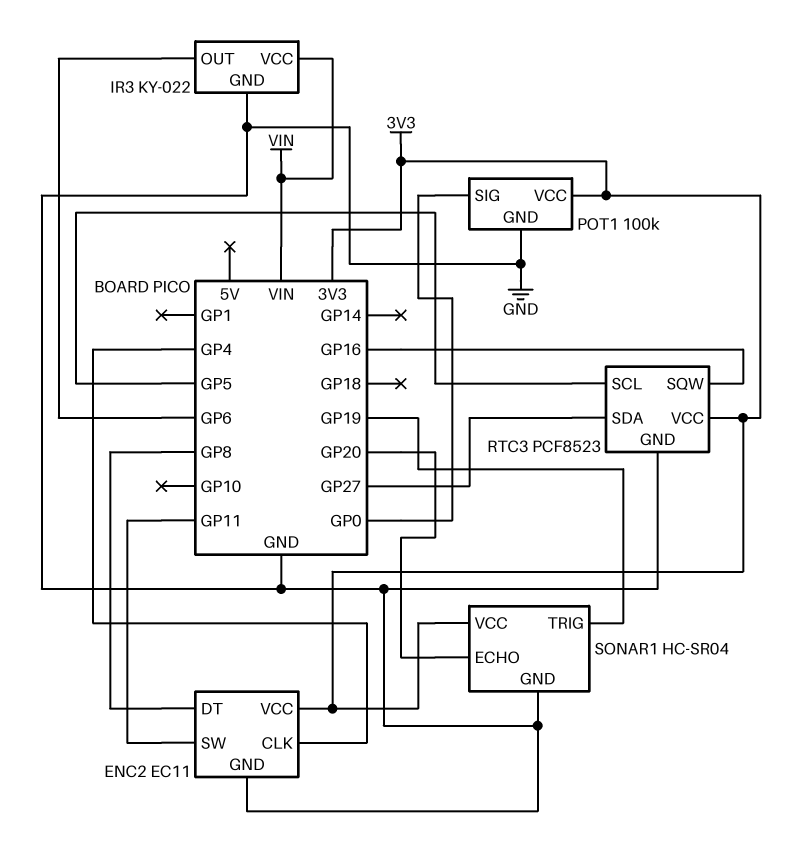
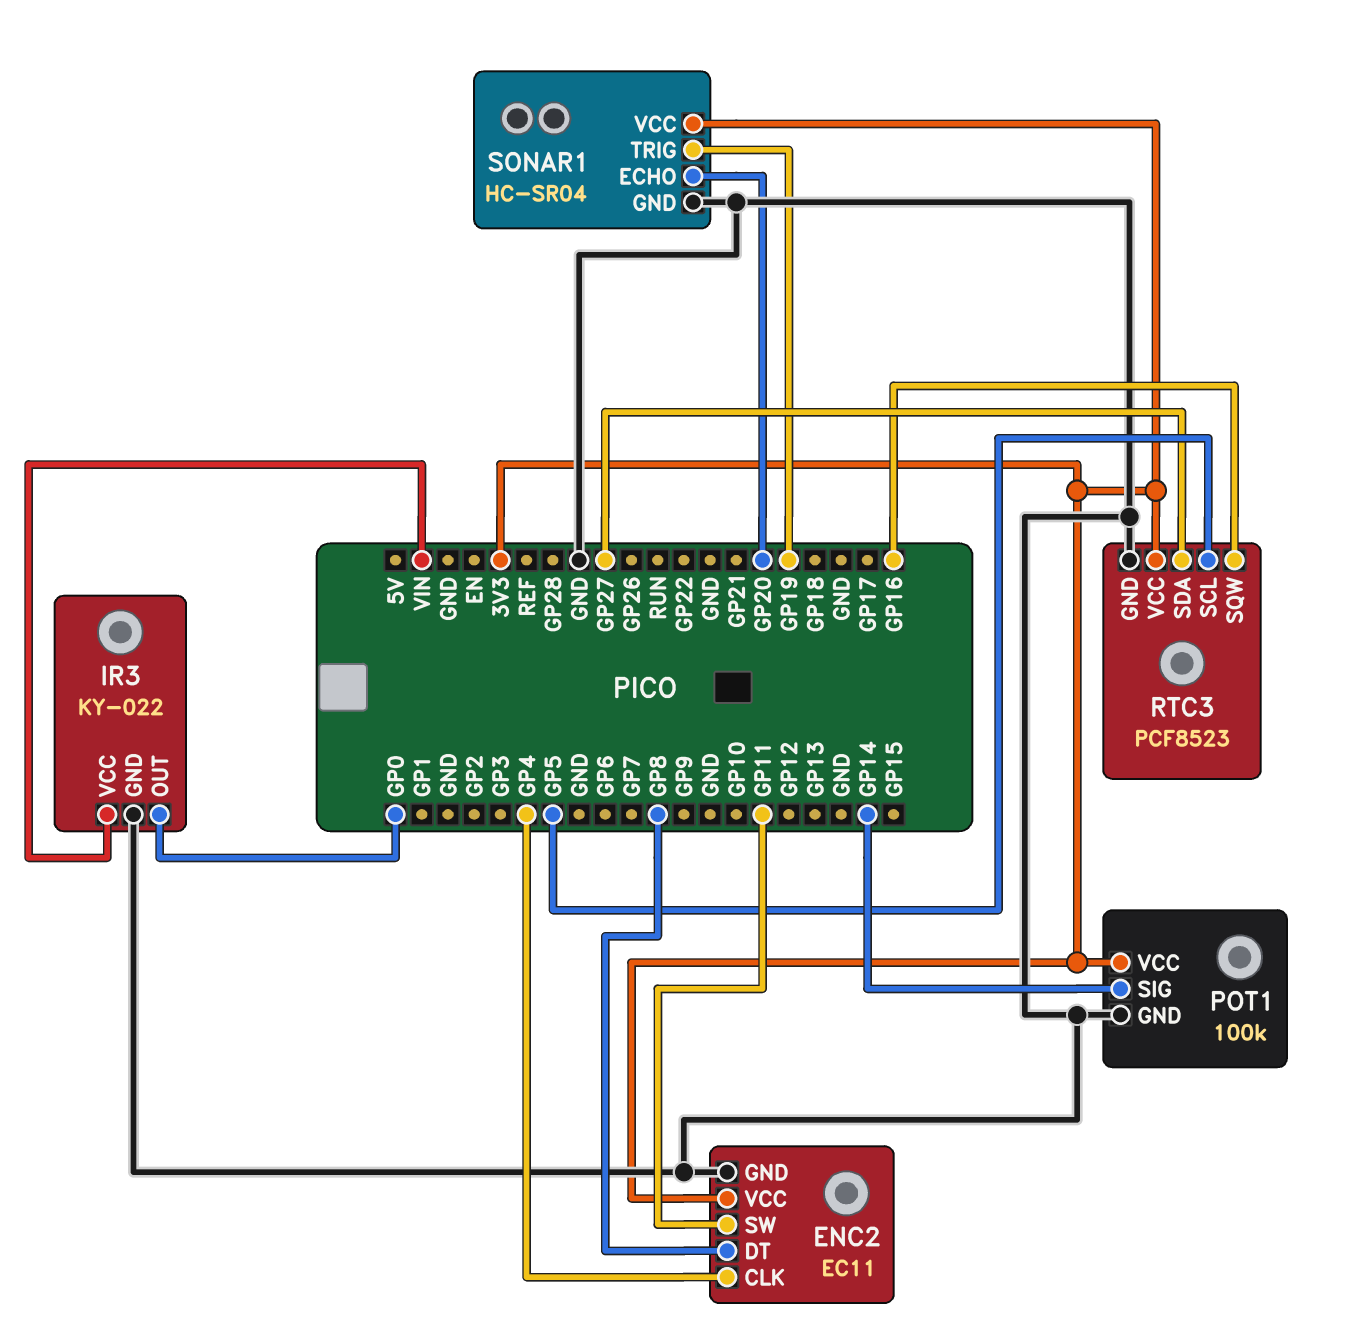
IR3 pin OUT: GP6 -> GP0
POT1 pin SIG: GP0 -> GP14

